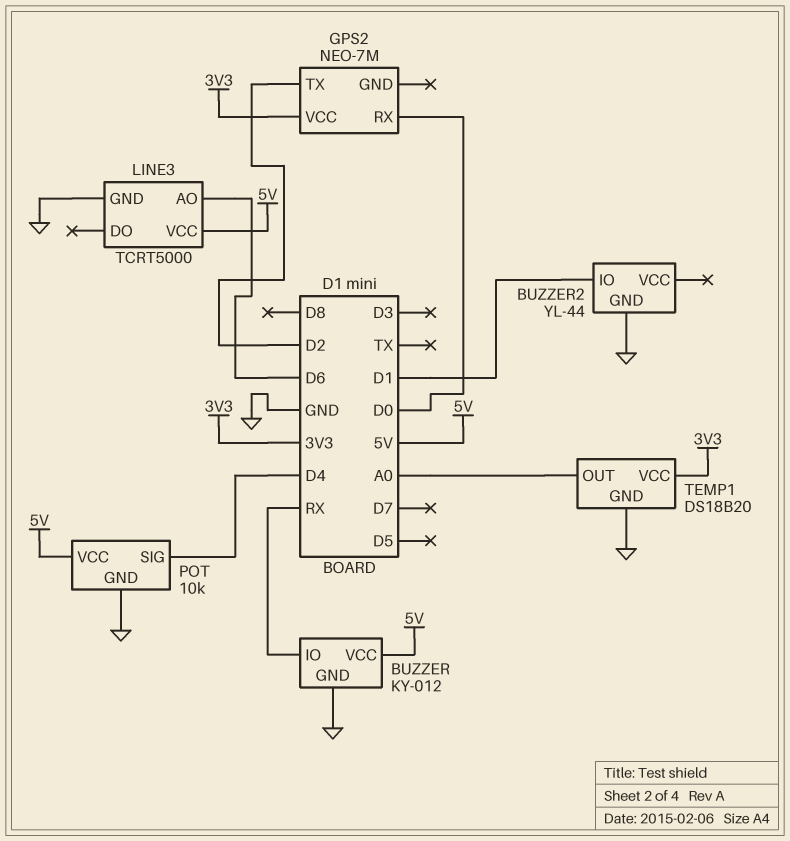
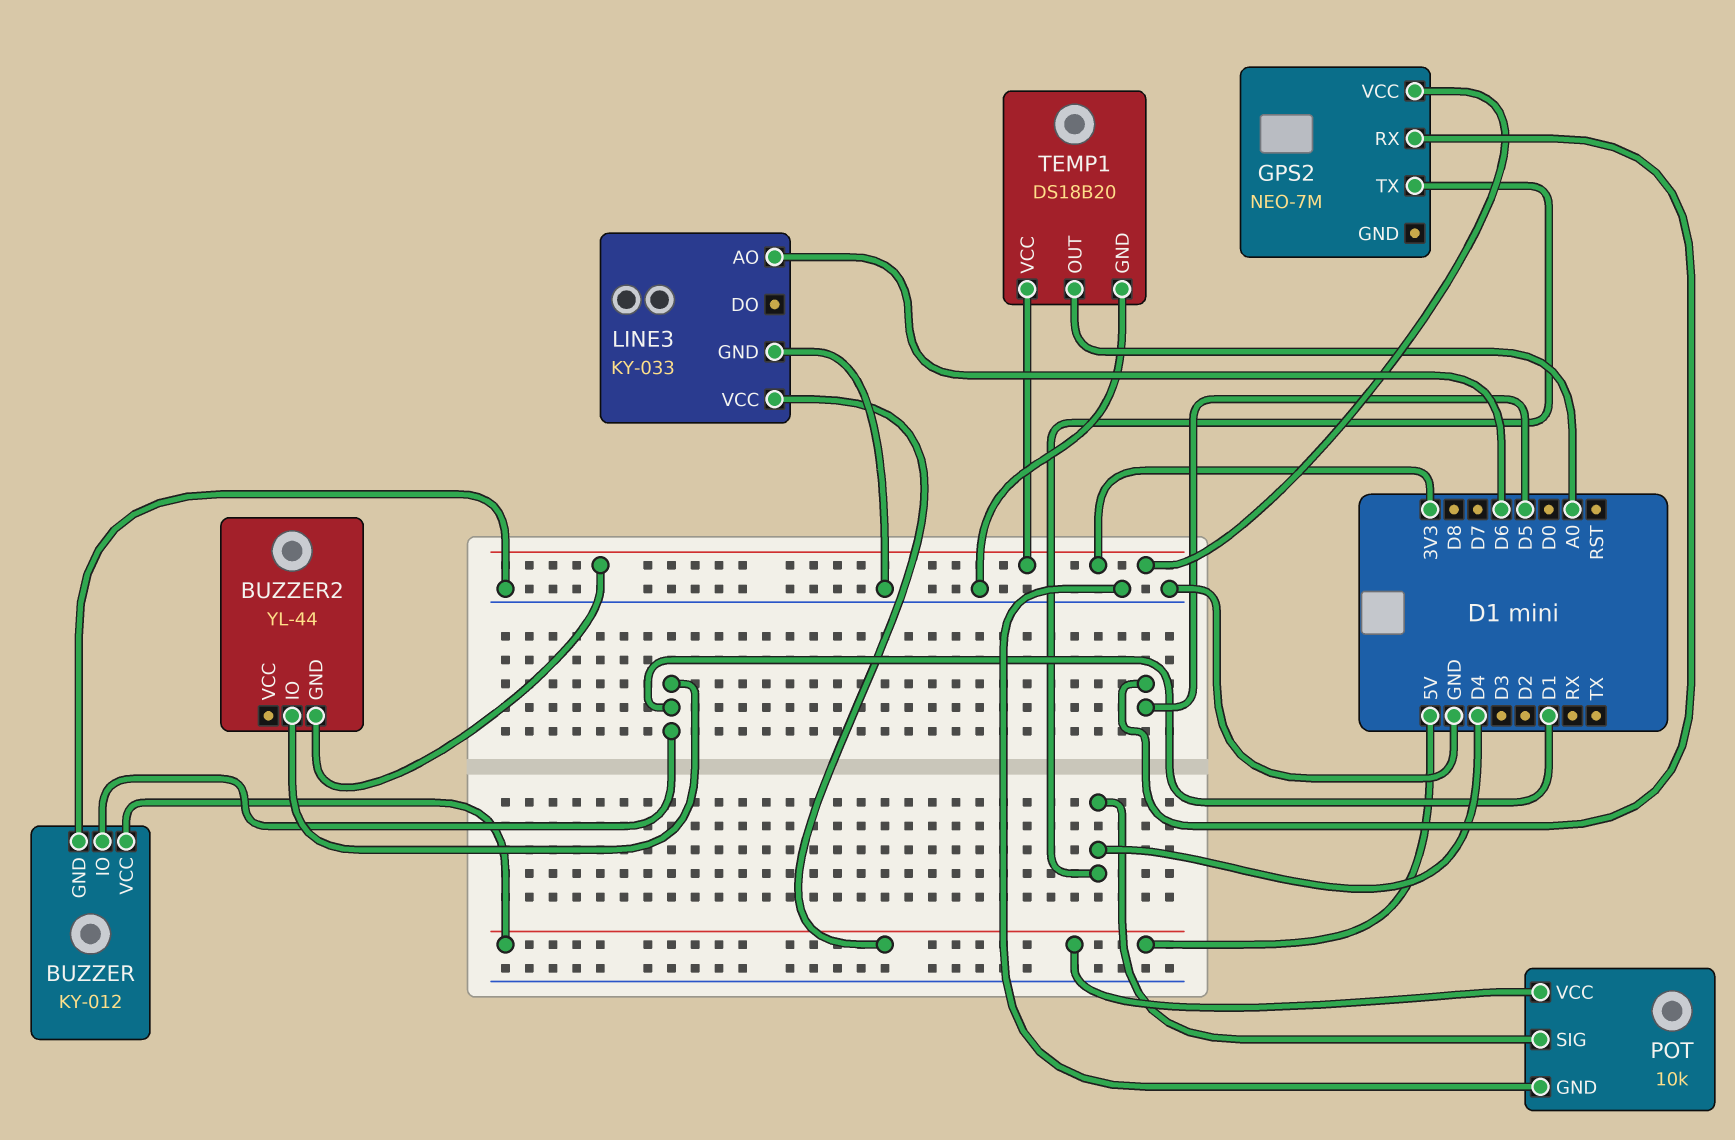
BUZZER pin IO: RX -> D1
BUZZER2 pin GND: GND -> 3V3
GPS2 pin RX: D0 -> D5
GPS2 pin TX: D2 -> D4
LINE3: TCRT5000 -> KY-033

